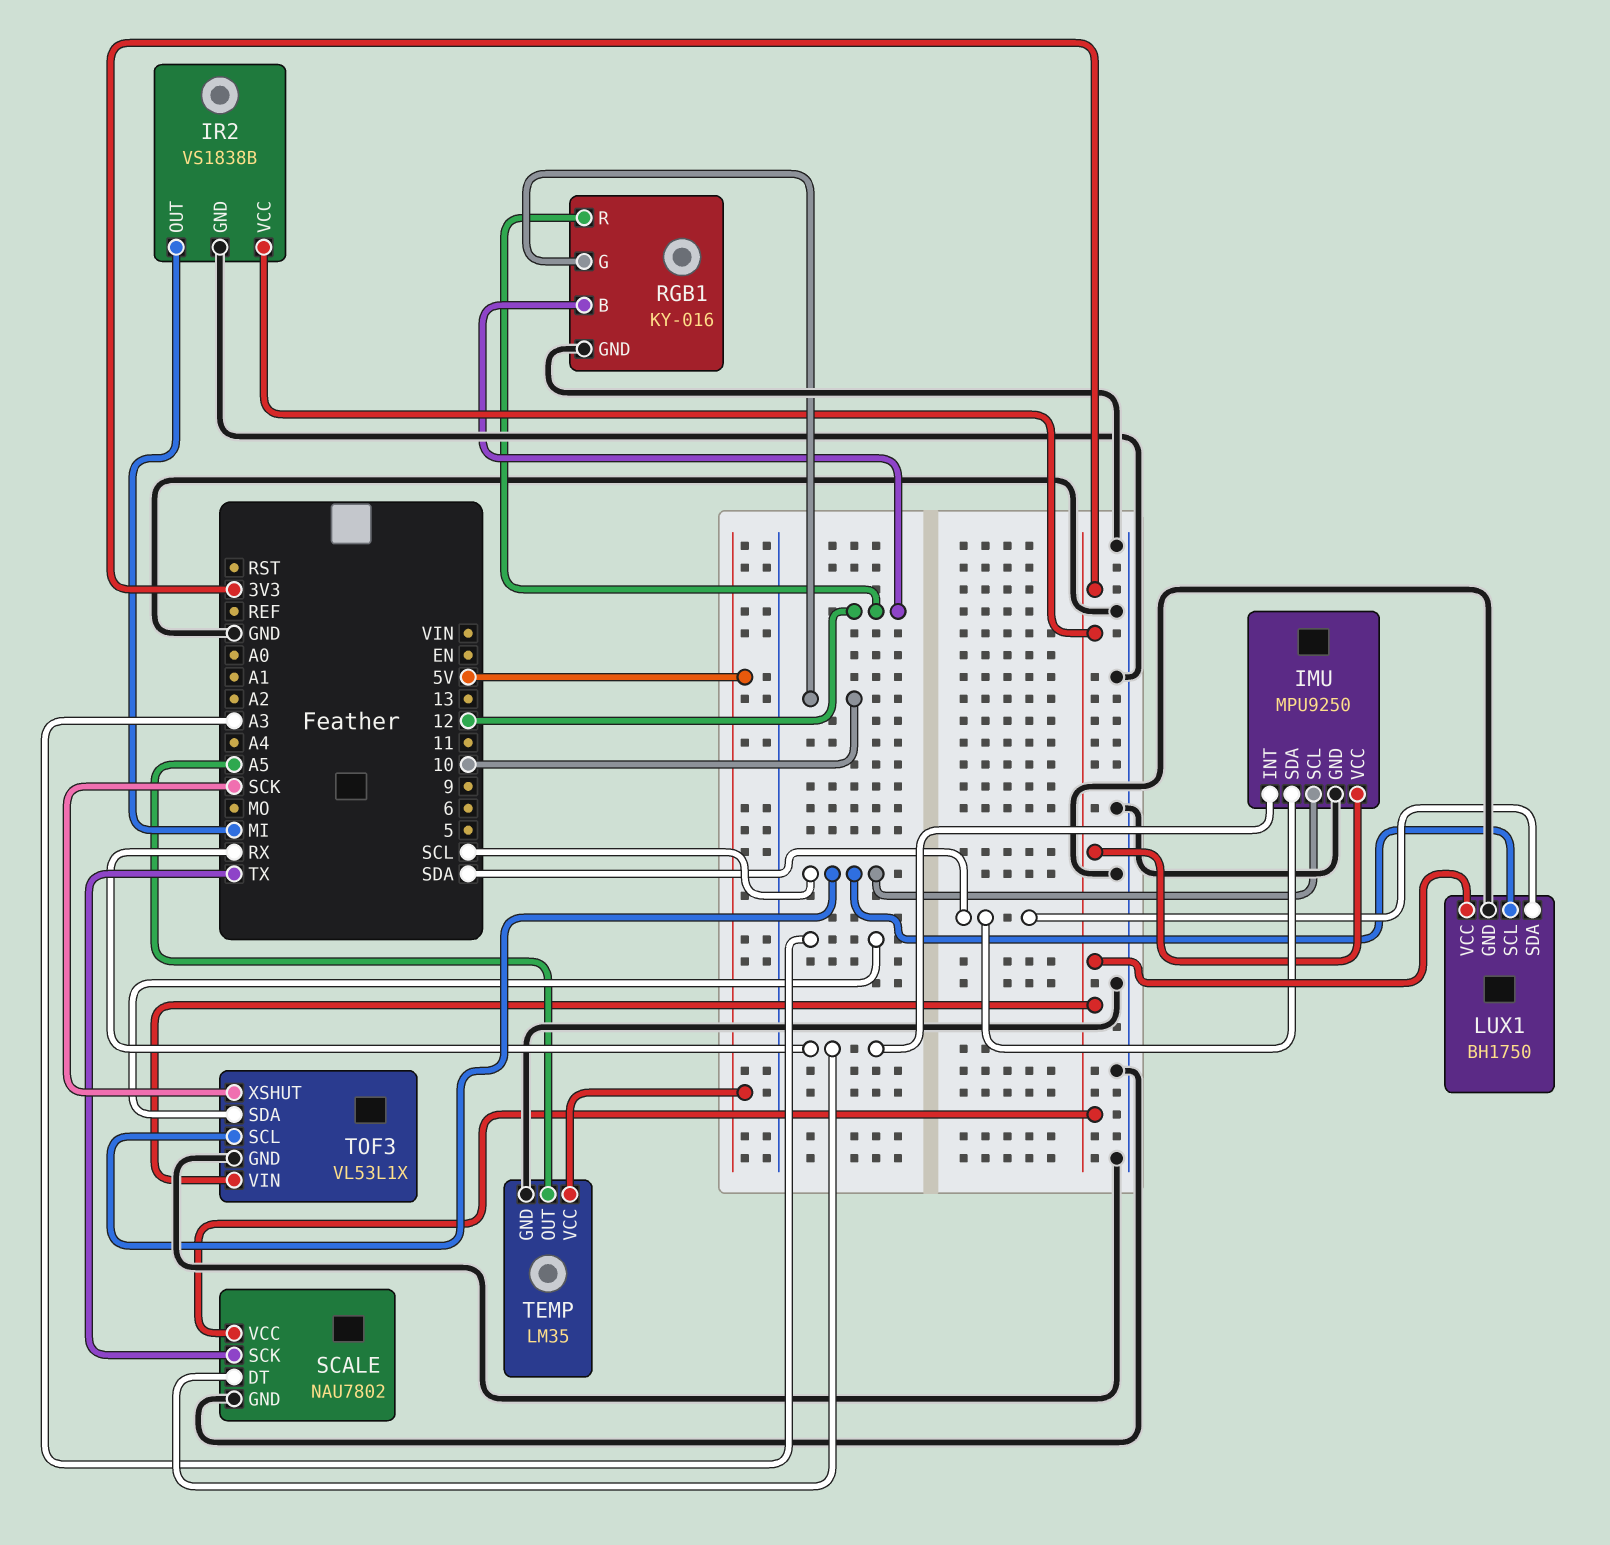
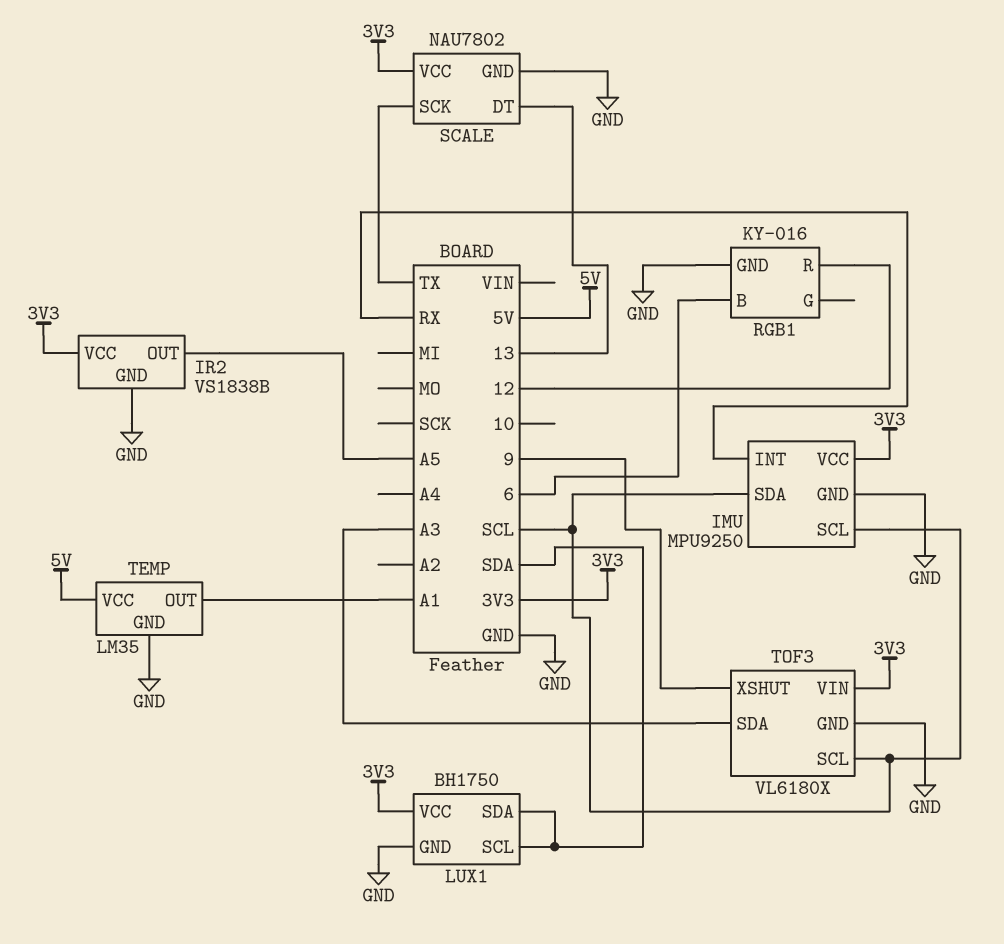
IMU pin SDA: SDA -> SCL
IR2 pin OUT: MI -> A5
LUX1 pin SCL: SCL -> SDA
RGB1 pin B: 12 -> 6
RGB1 pin G: 10 -> none
SCALE pin DT: RX -> 13
TEMP pin OUT: A5 -> A1
TOF3: VL53L1X -> VL6180X
TOF3 pin XSHUT: SCK -> 9

